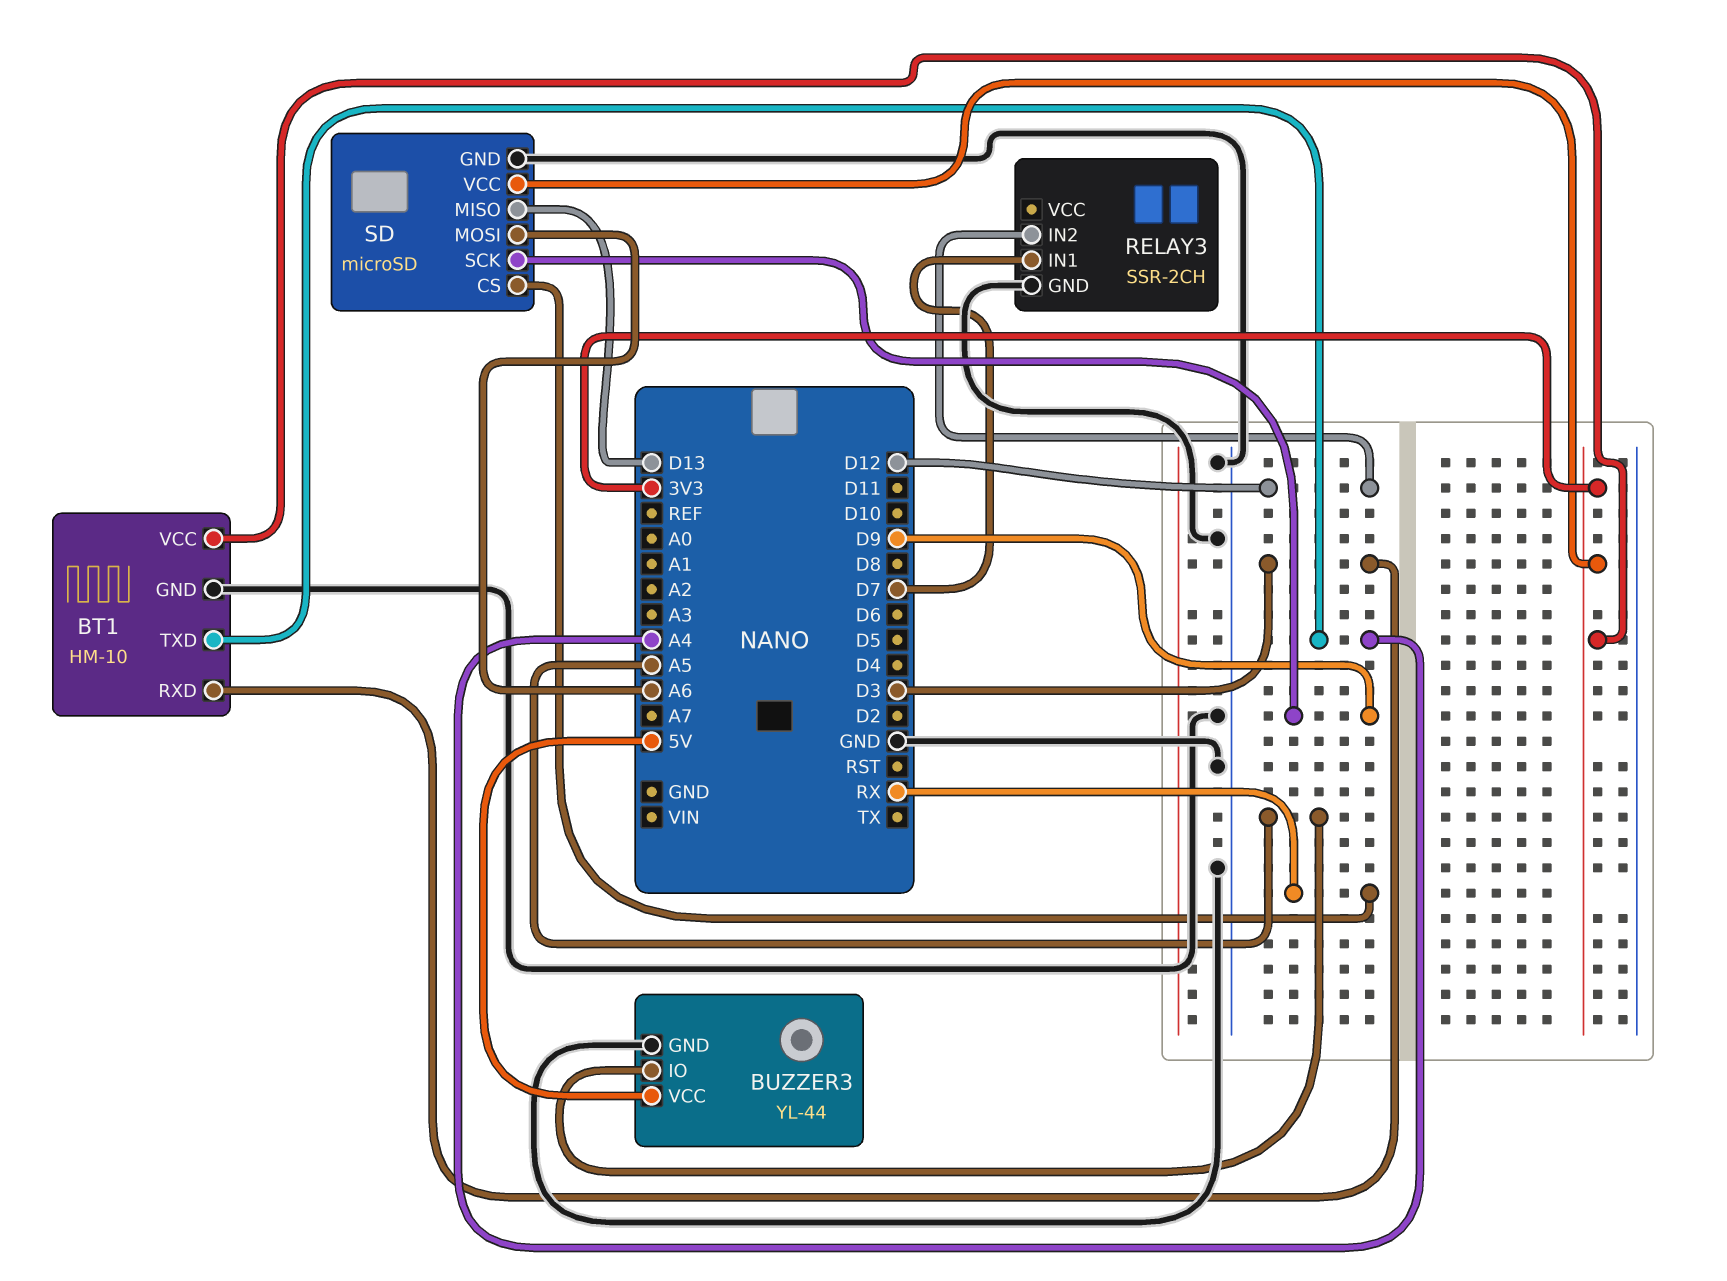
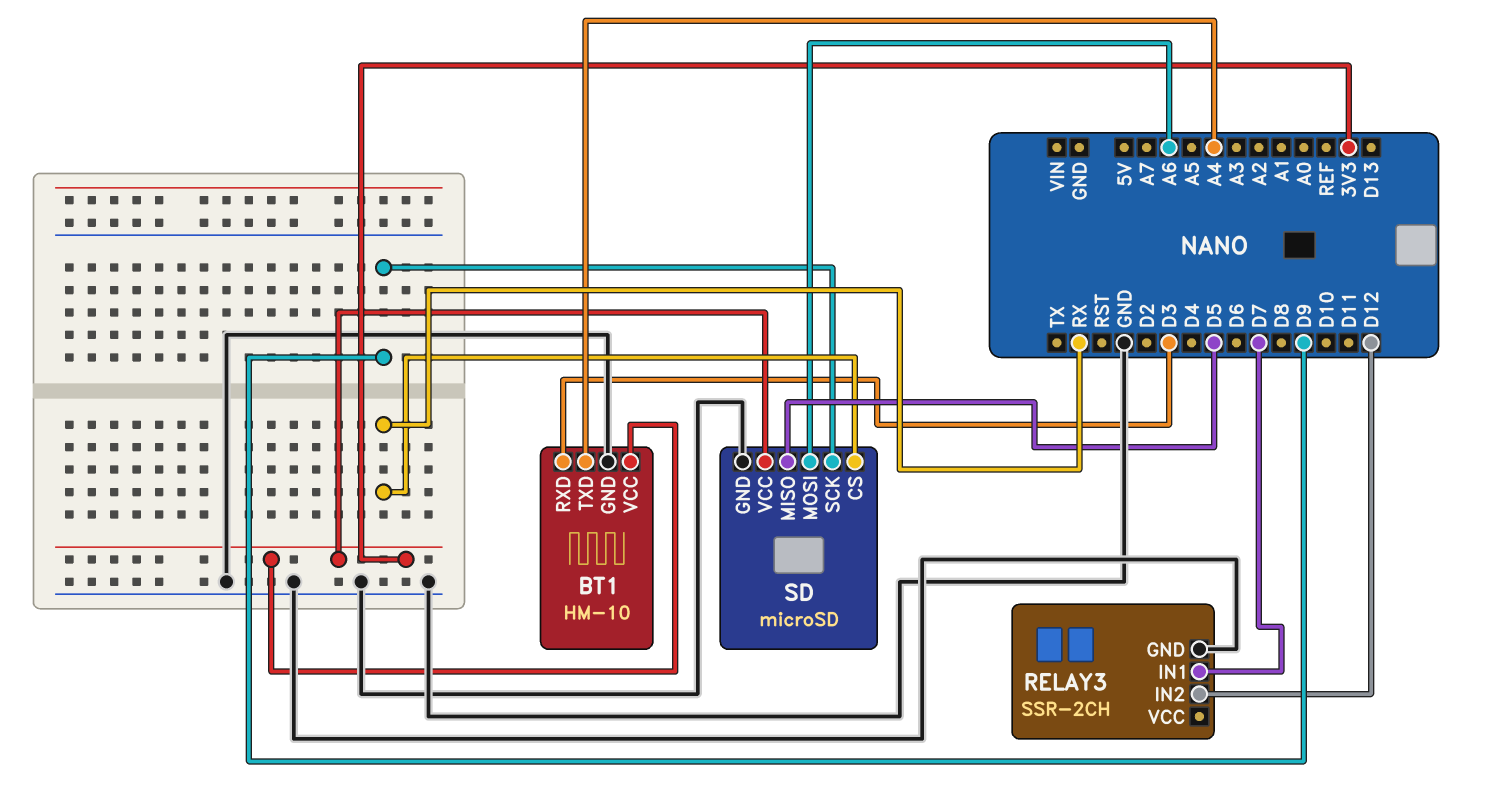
BUZZER3: YL-44 -> none
BUZZER3 pin GND: GND -> none
BUZZER3 pin IO: A5 -> none
BUZZER3 pin VCC: 5V -> none
SD pin MISO: D13 -> D5

